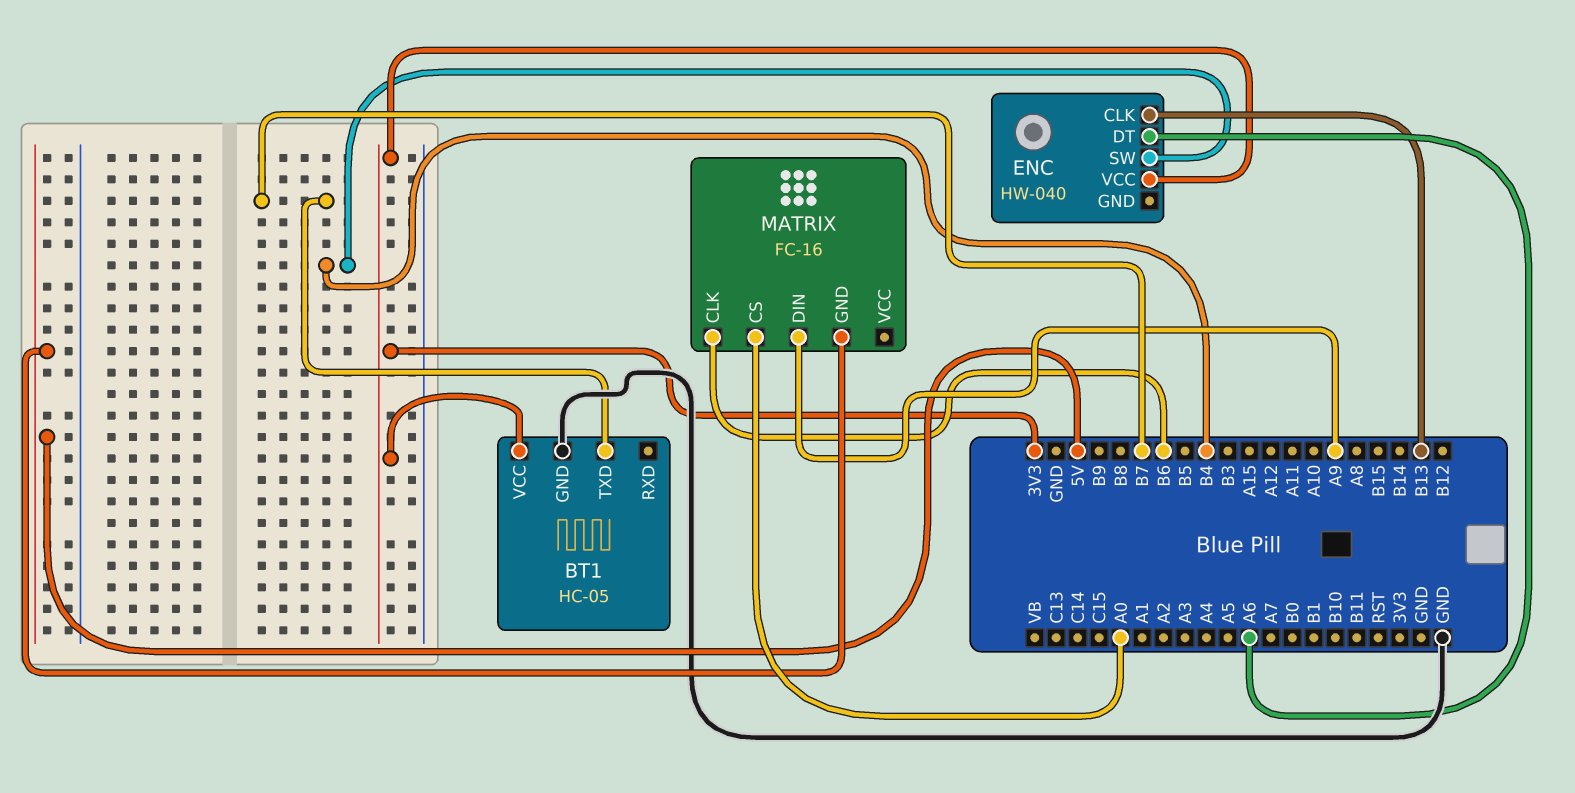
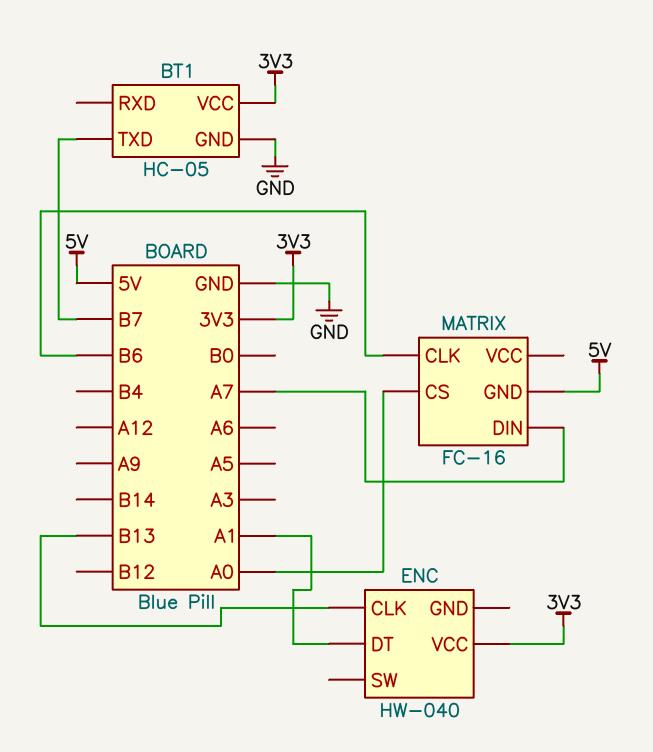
ENC pin DT: A6 -> A1
ENC pin SW: B4 -> none
MATRIX pin DIN: A9 -> A7

